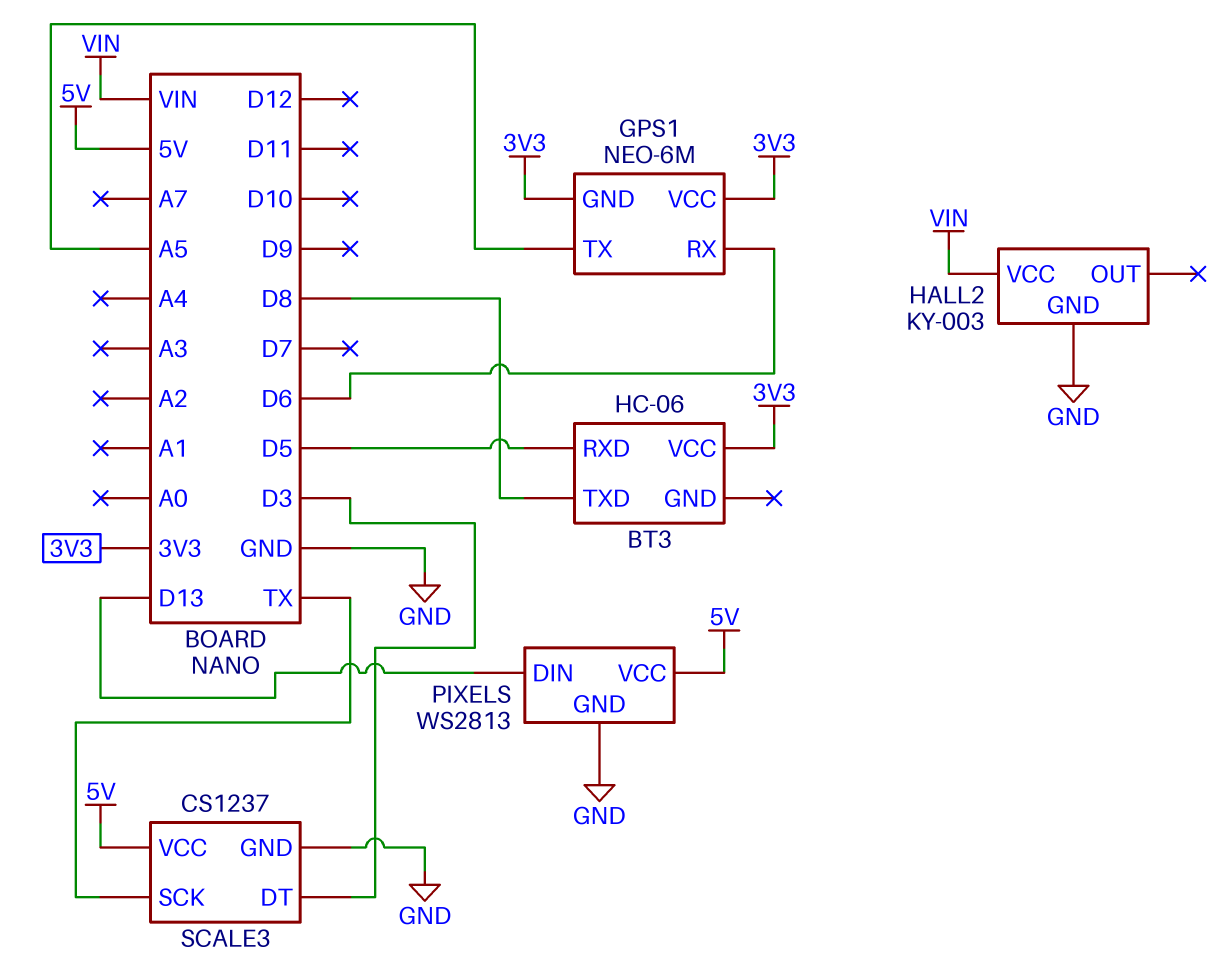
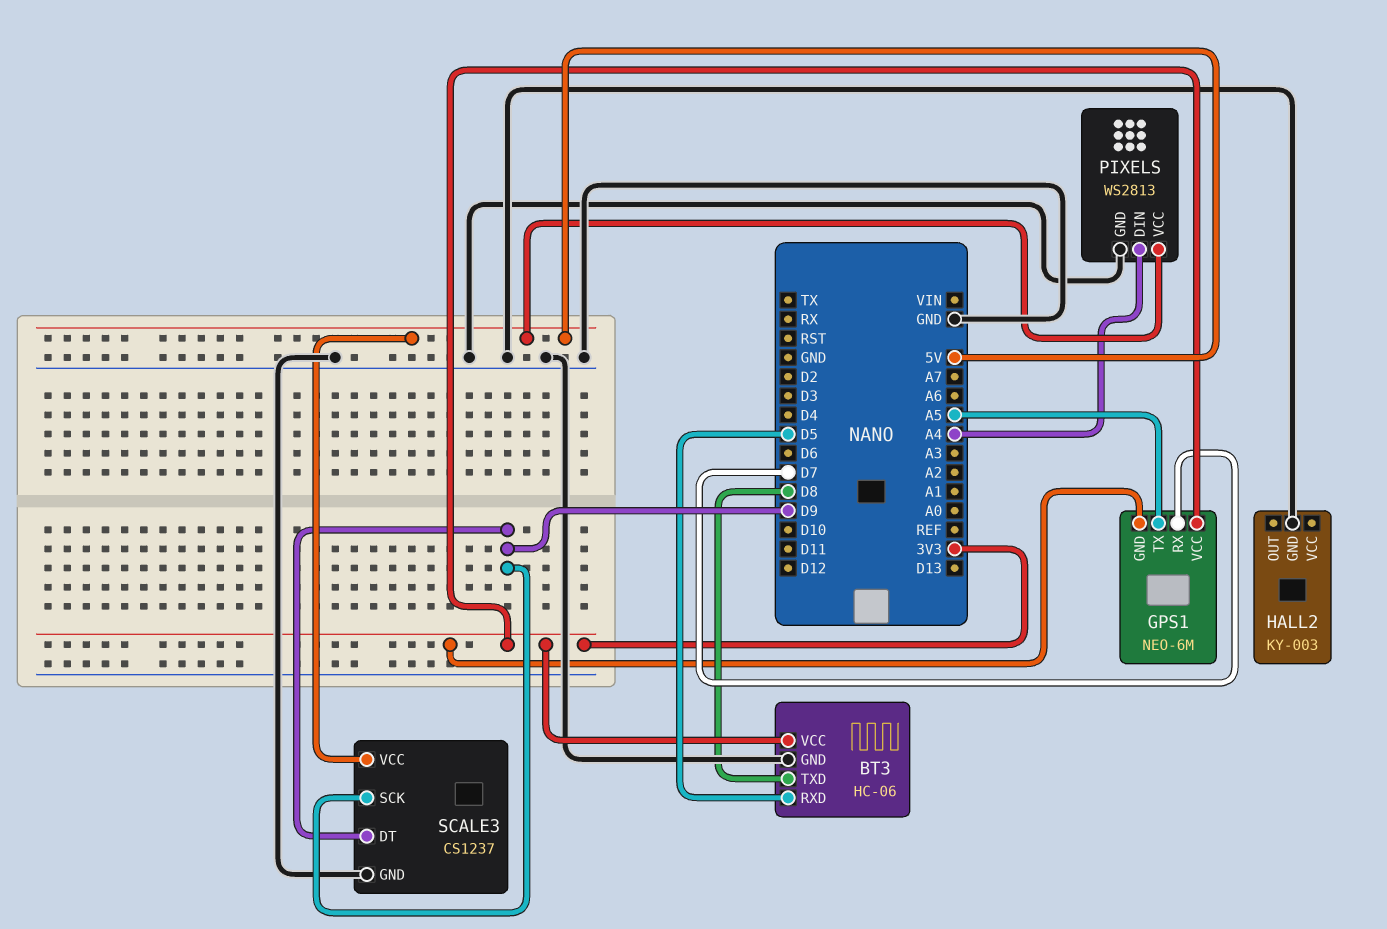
BT3 pin GND: none -> GND
GPS1 pin RX: D6 -> D7
HALL2 pin VCC: VIN -> none
PIXELS pin DIN: D13 -> A4
SCALE3 pin DT: D3 -> D9
SCALE3 pin SCK: TX -> D9

